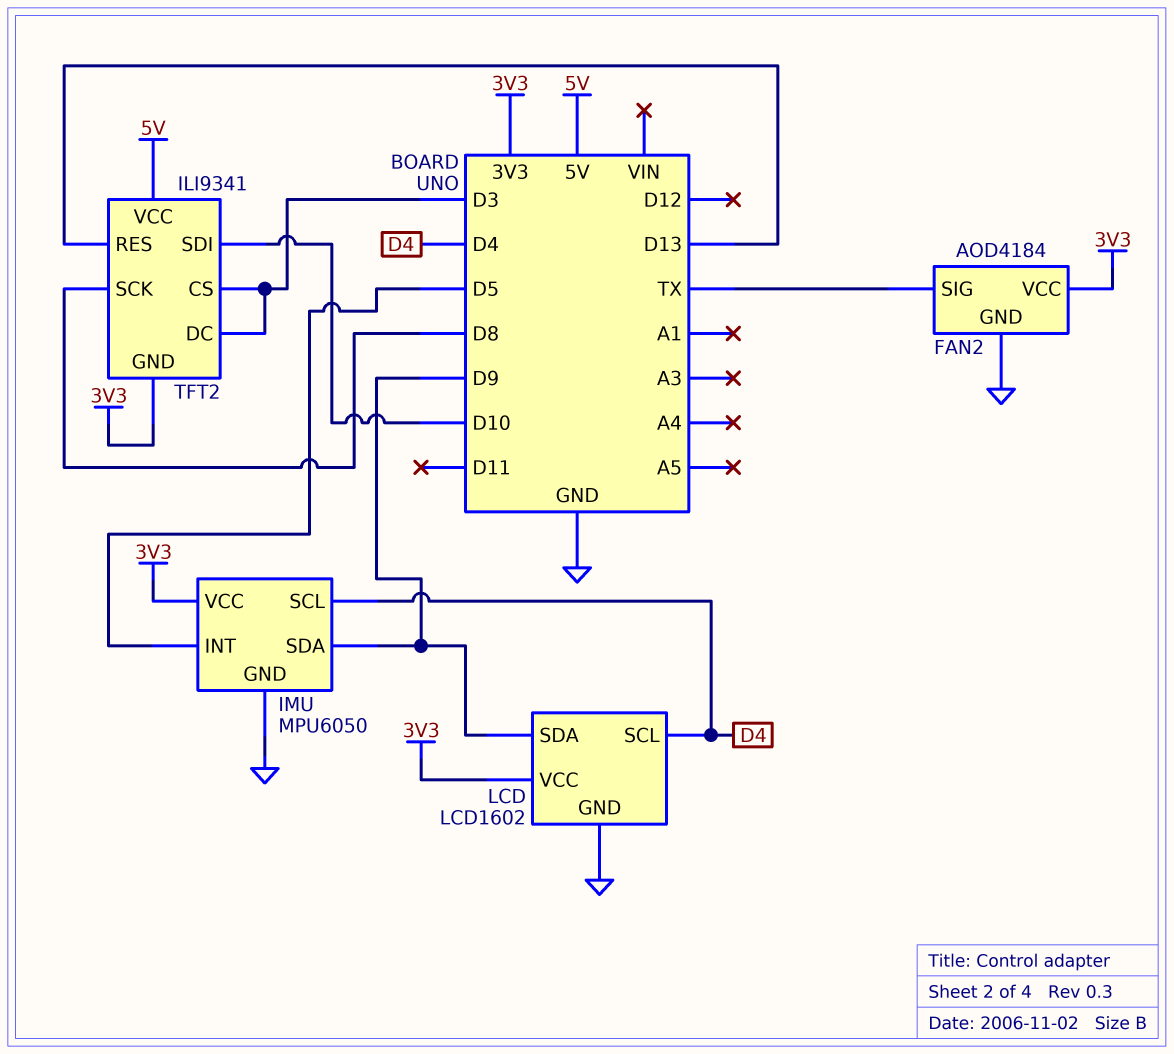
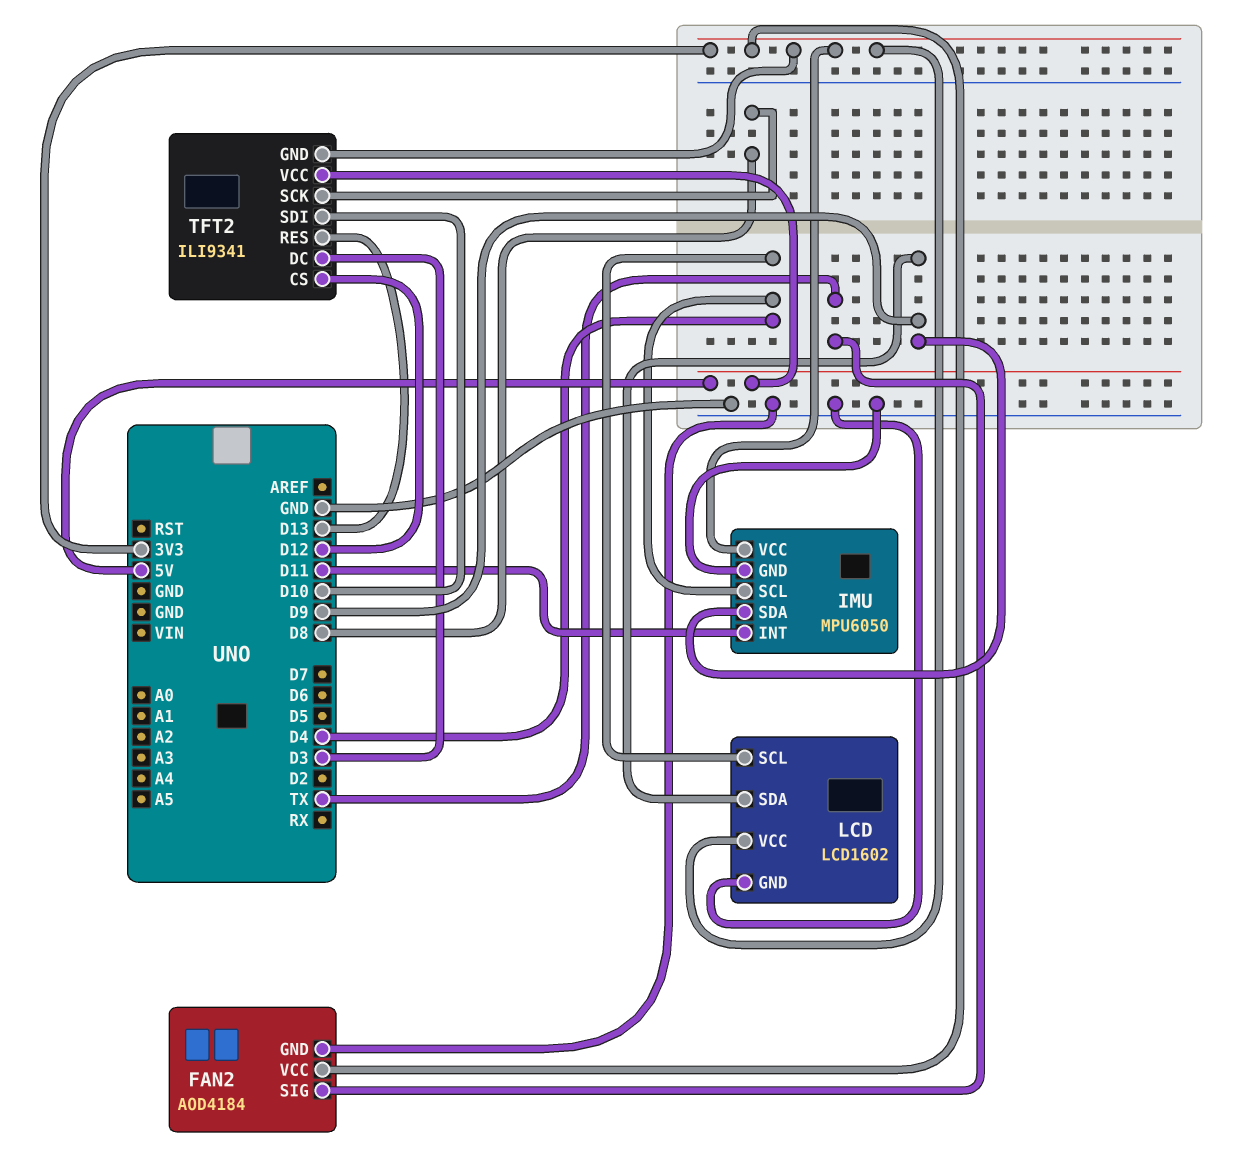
IMU pin INT: D5 -> D11
TFT2 pin CS: D3 -> D12

